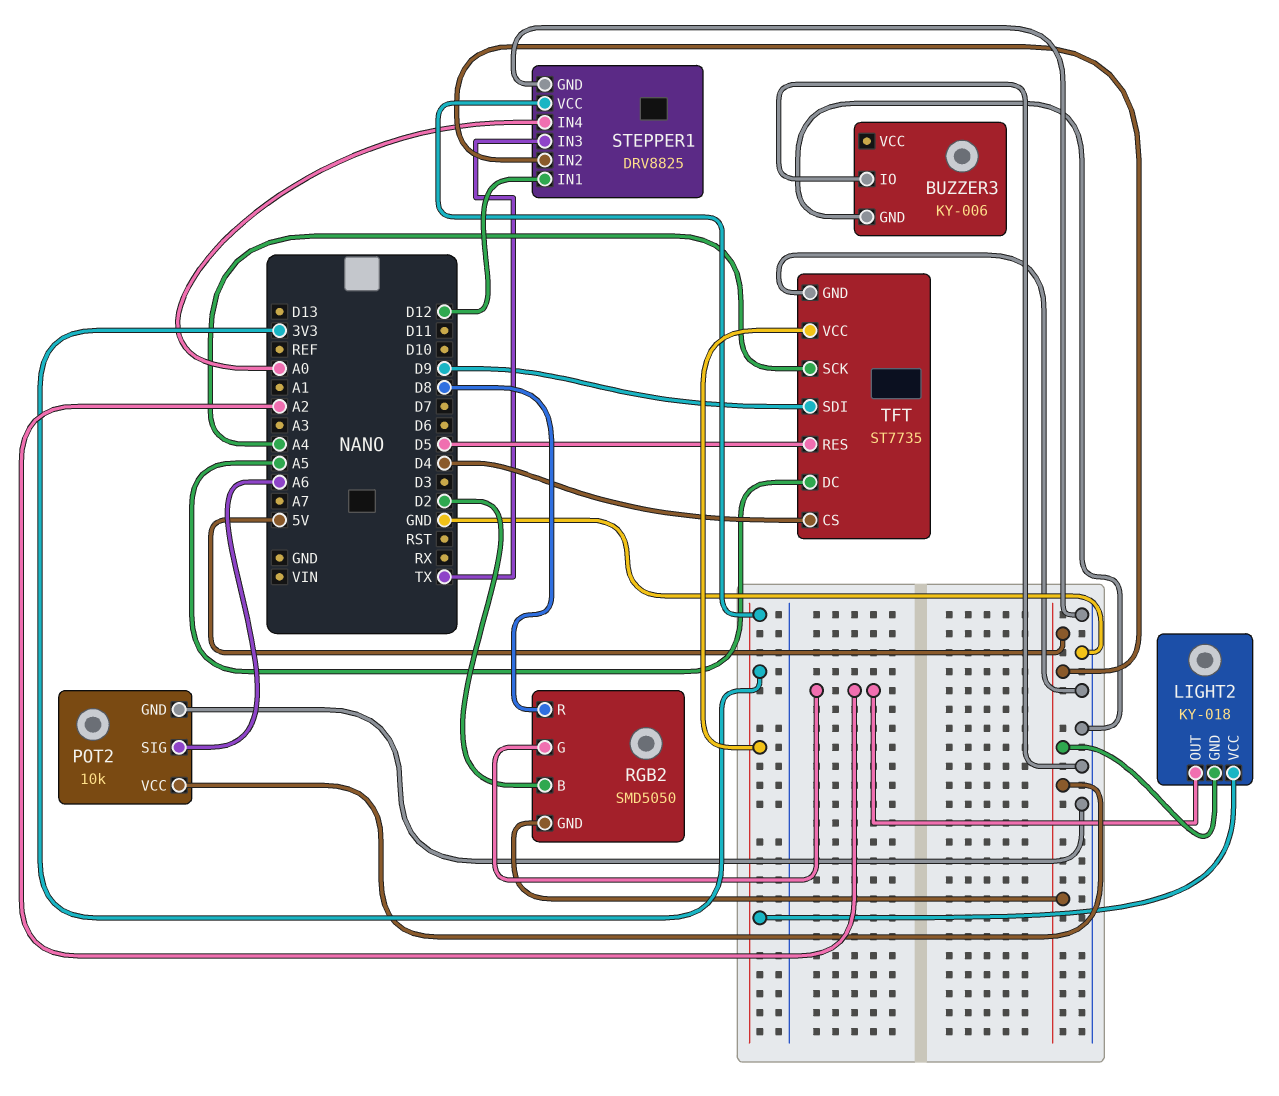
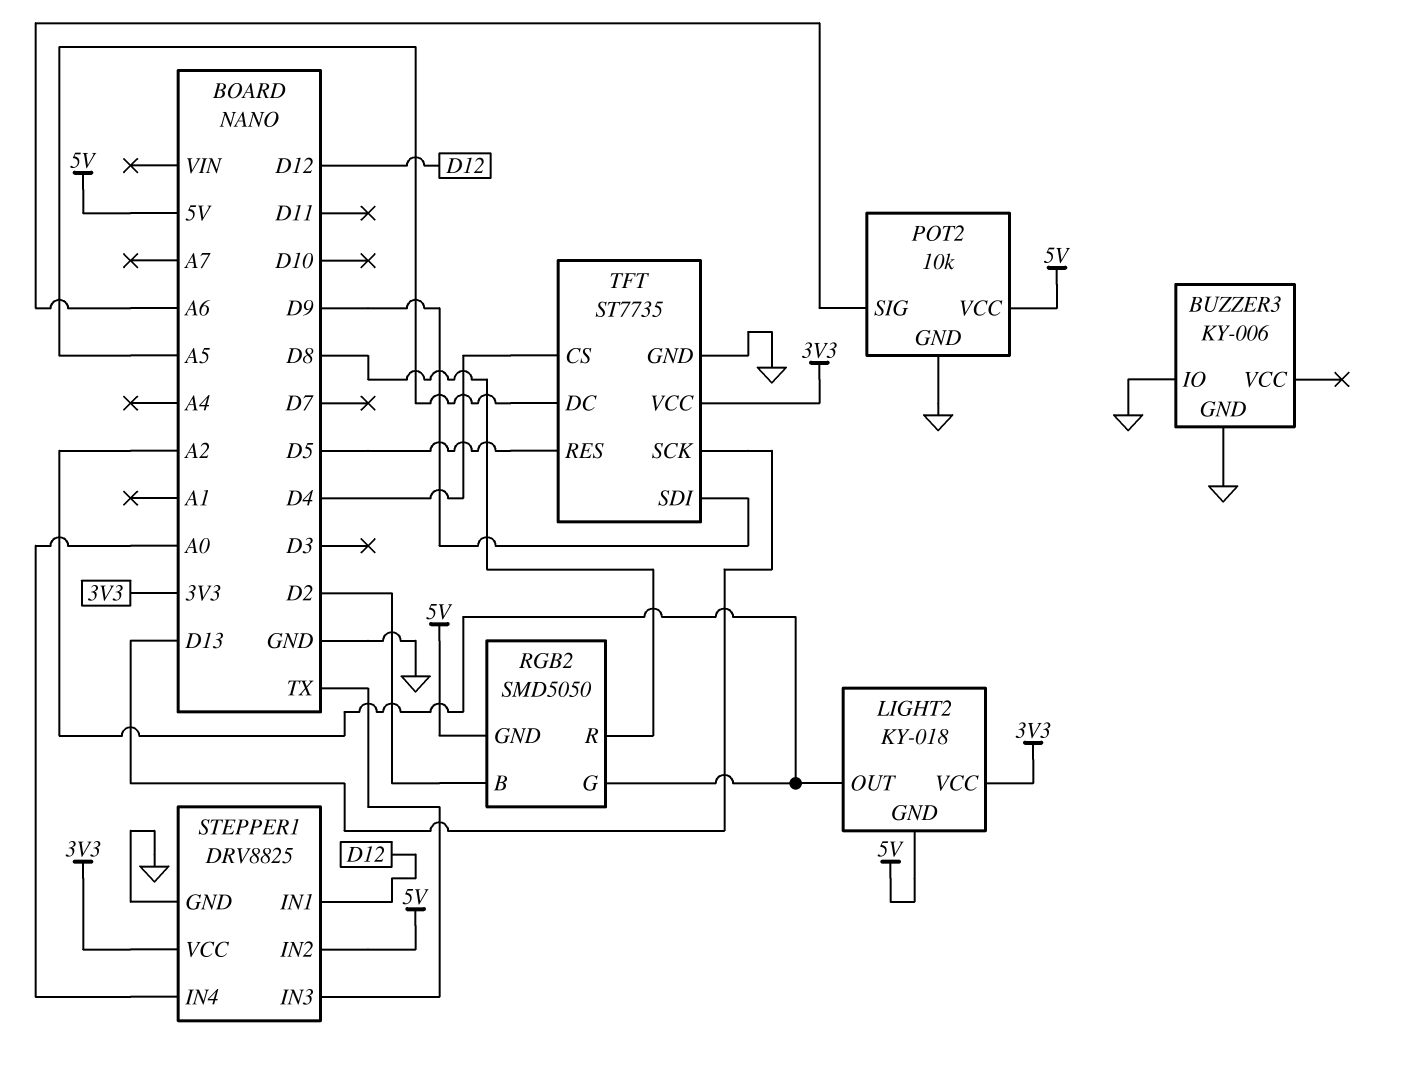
TFT pin SCK: A4 -> D13

